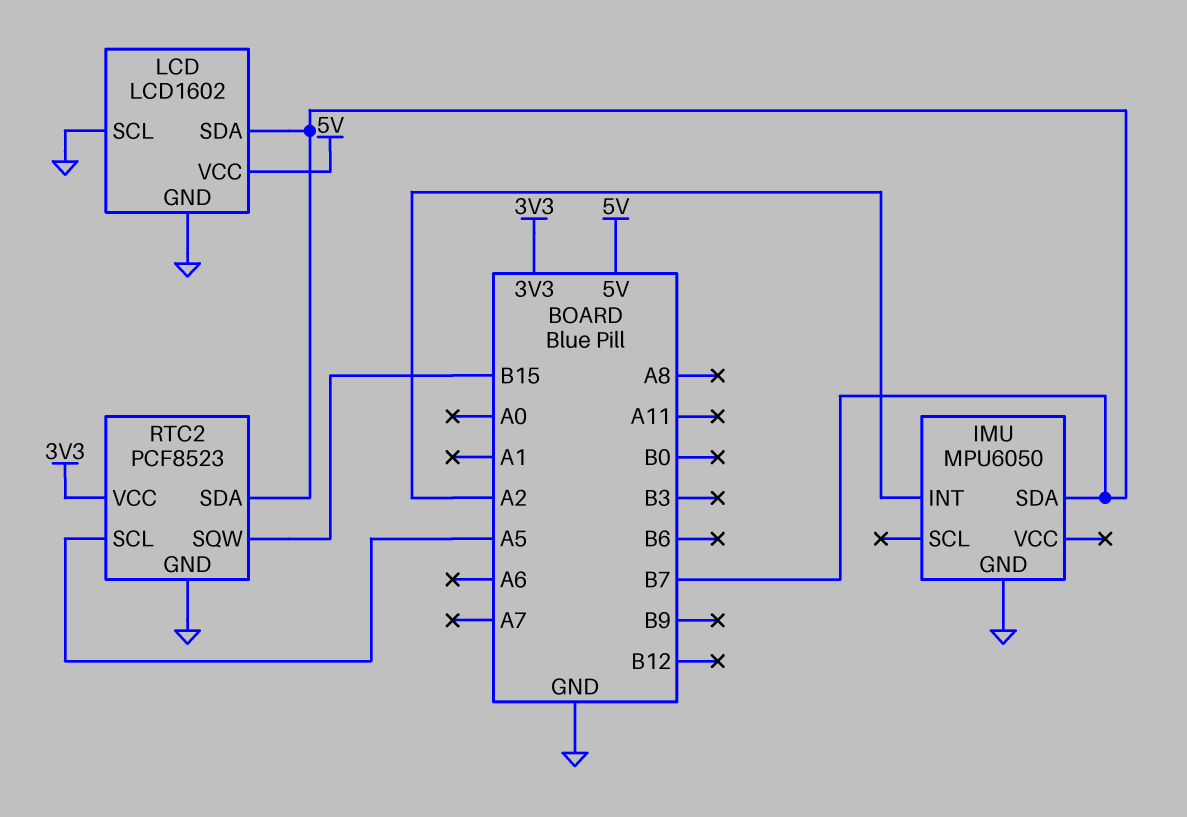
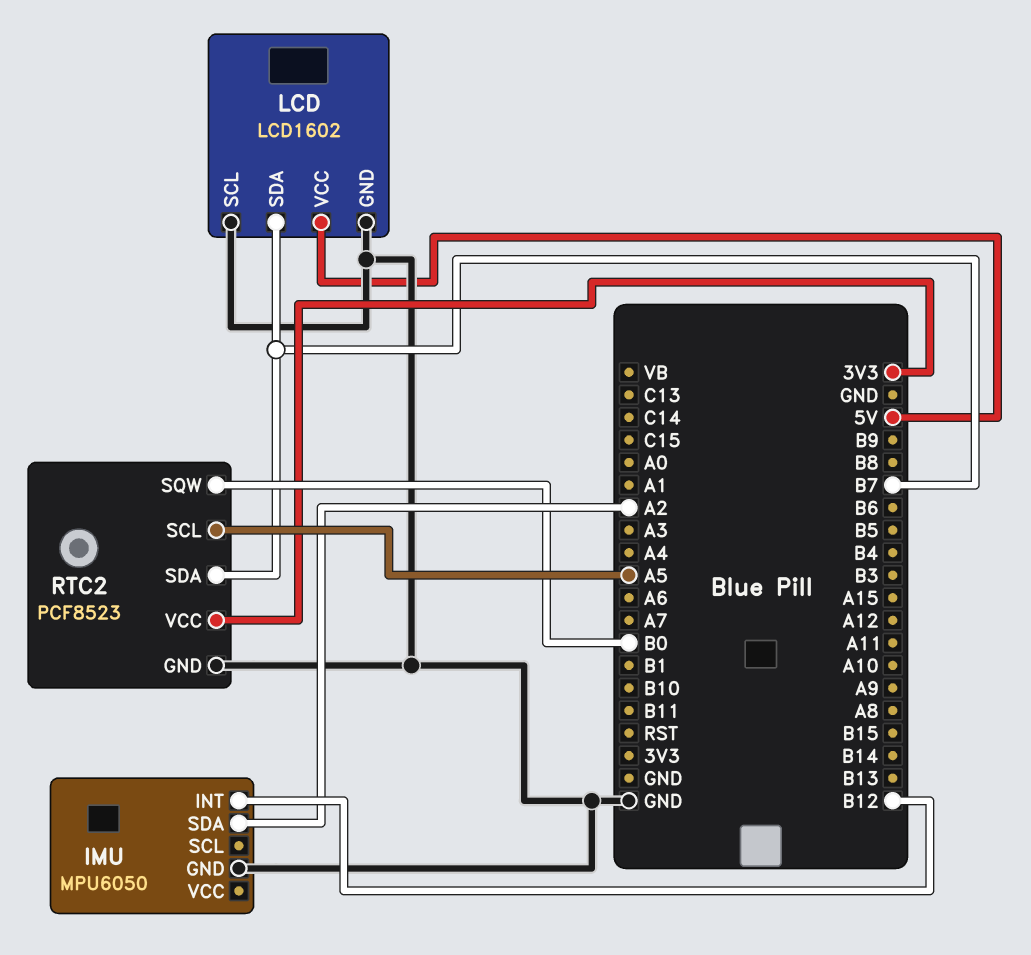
IMU pin INT: A2 -> B12
IMU pin SDA: B7 -> A2
RTC2 pin SQW: B15 -> B0

